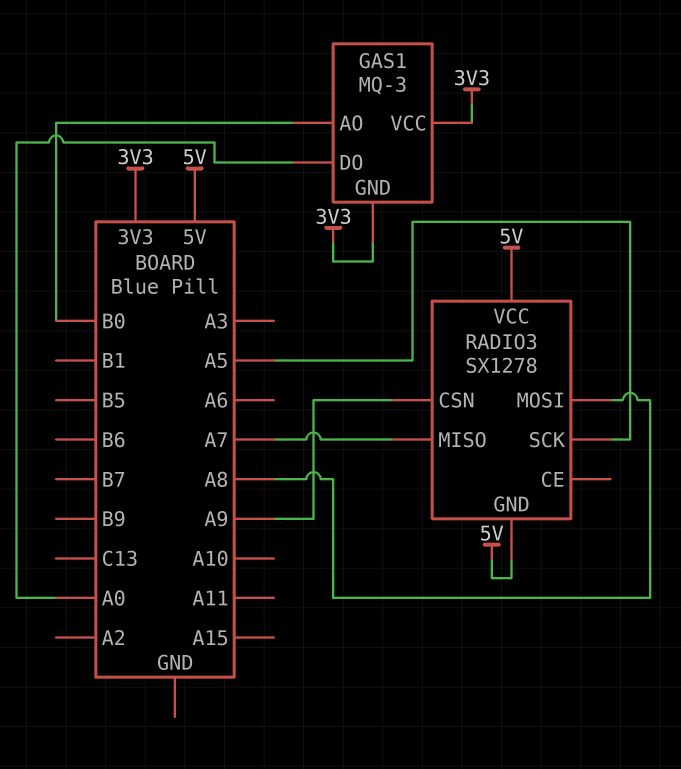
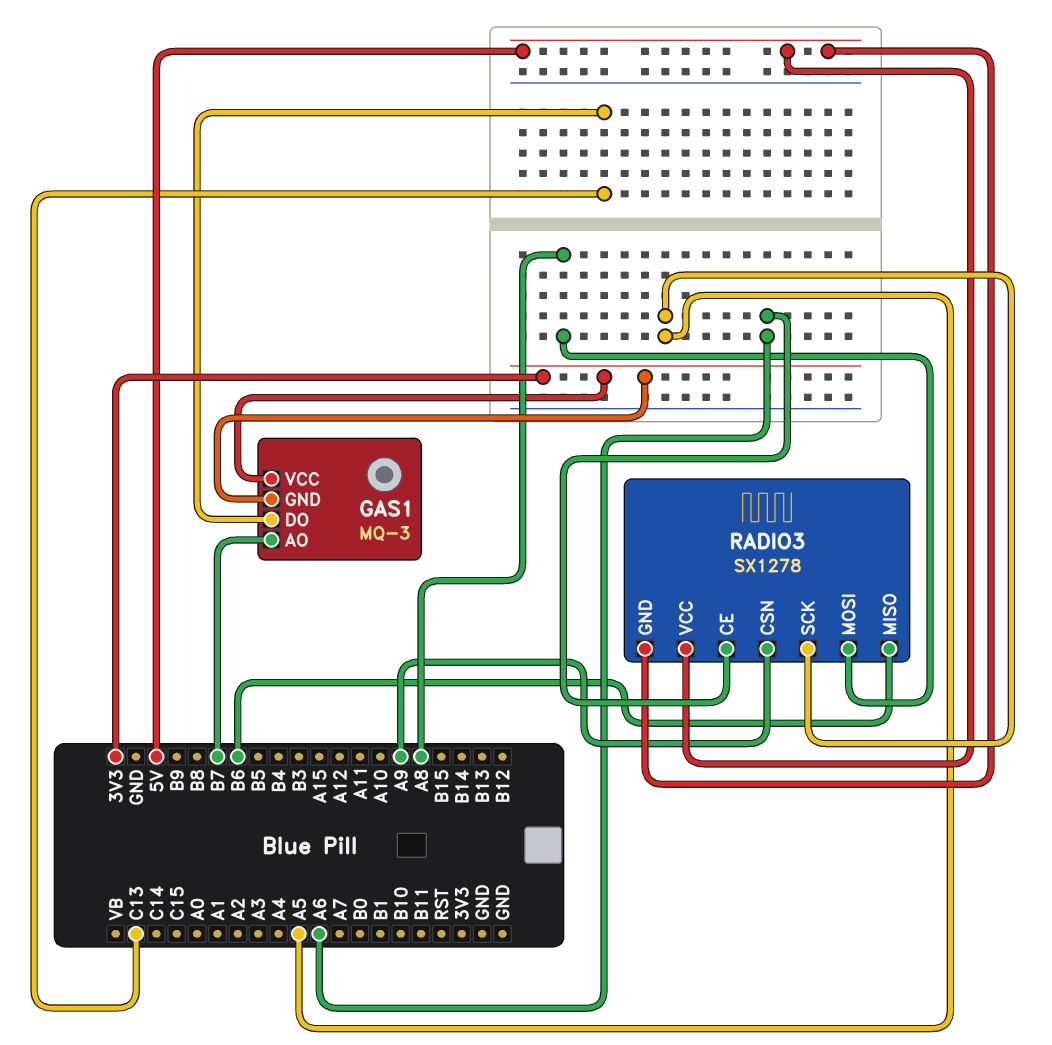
GAS1 pin AO: B0 -> B7
GAS1 pin DO: A0 -> C13
RADIO3 pin CE: none -> A6
RADIO3 pin MISO: A7 -> B6

